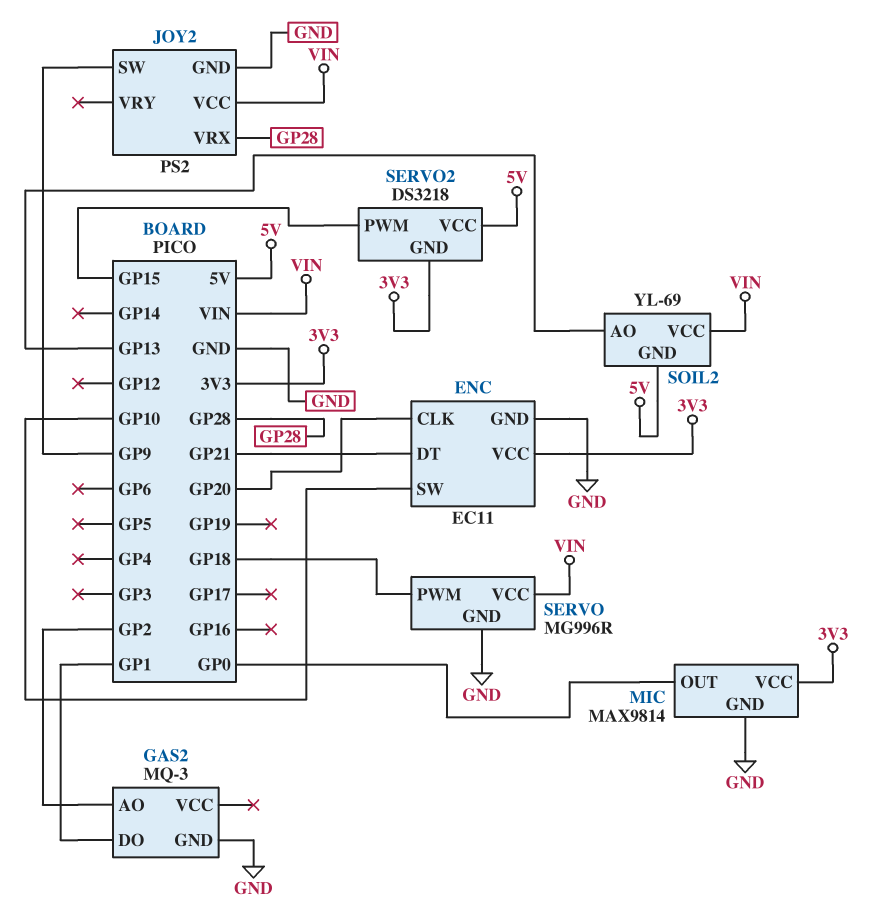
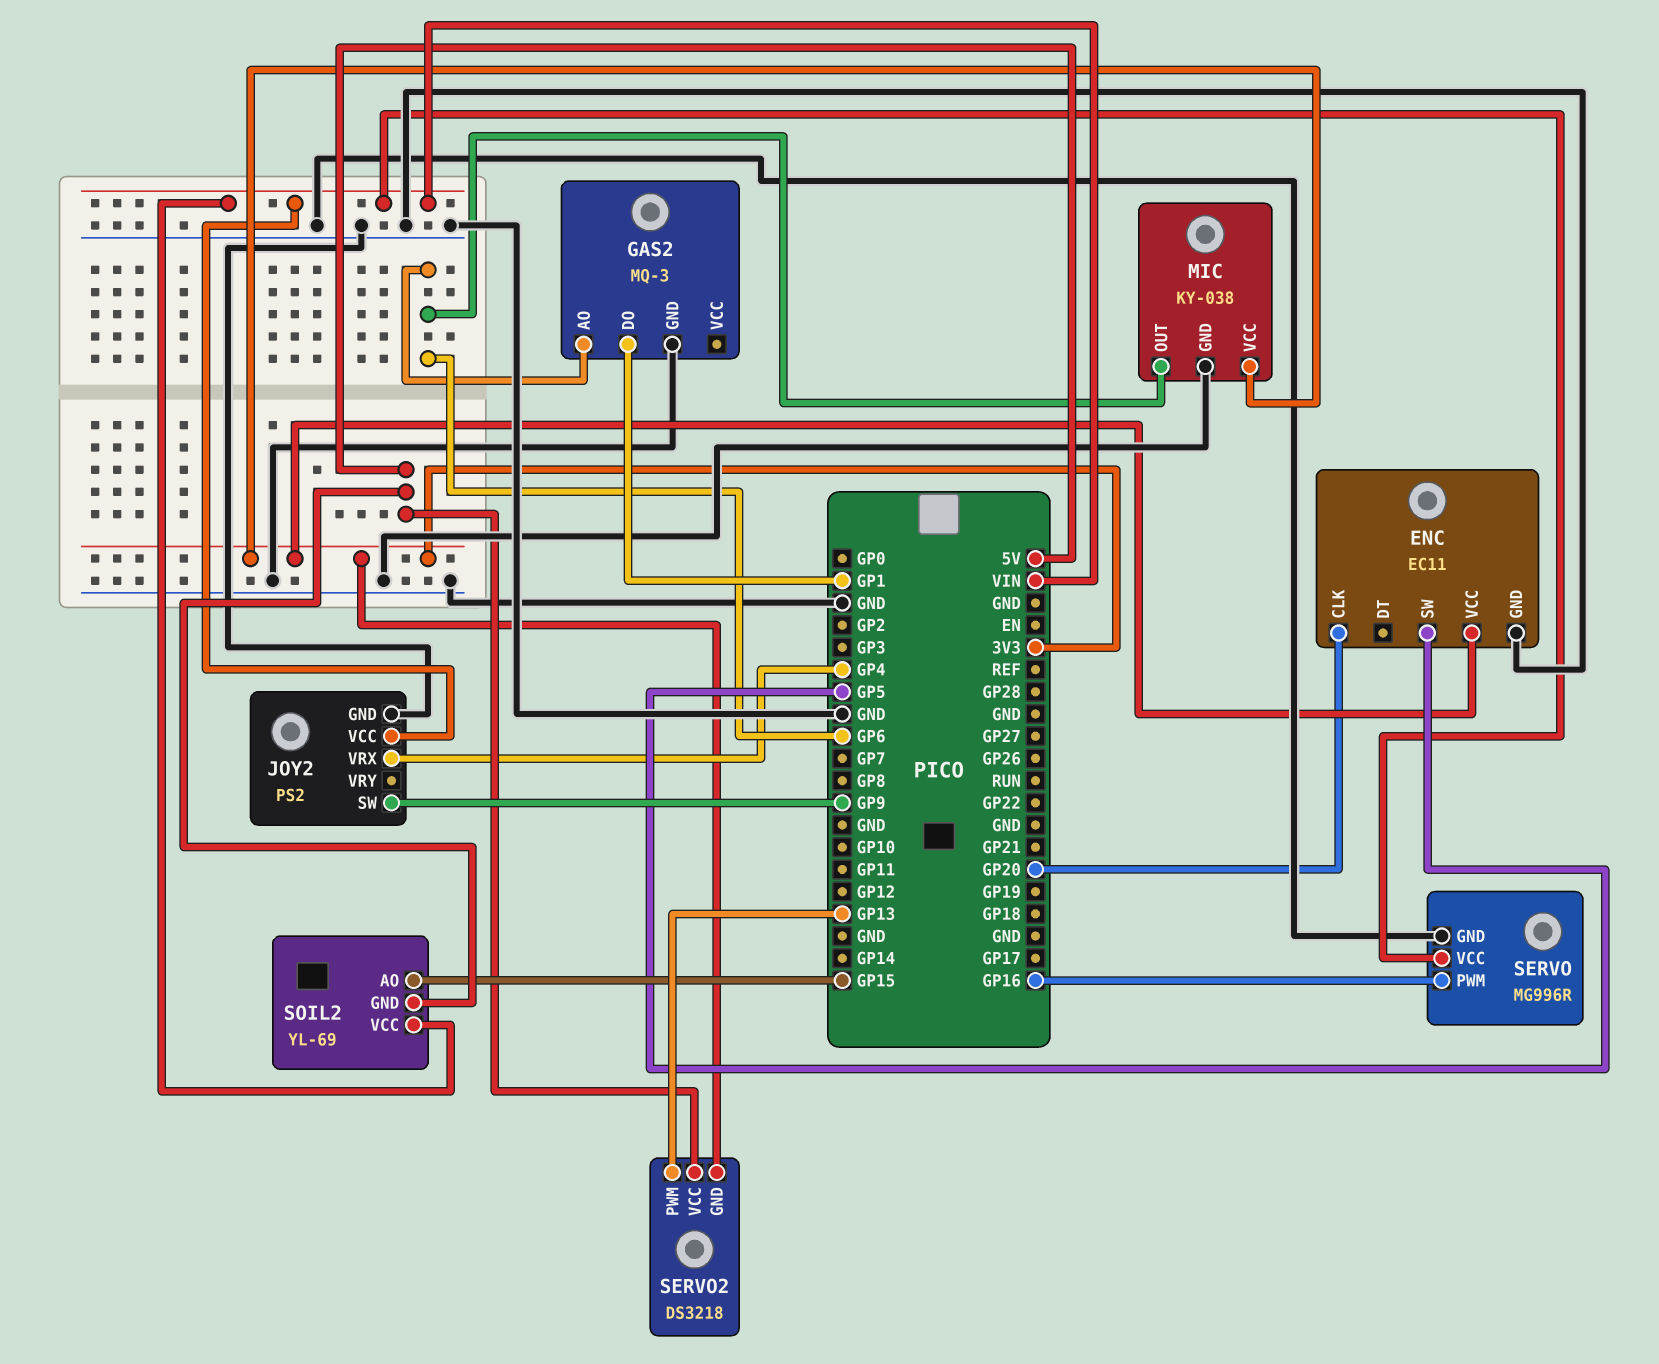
ENC pin DT: GP21 -> none
ENC pin SW: GP10 -> GP5
GAS2 pin AO: GP2 -> GP6
JOY2 pin VRX: GP28 -> GP4
MIC: MAX9814 -> KY-038
MIC pin OUT: GP0 -> GP6
SERVO pin PWM: GP18 -> GP16
SERVO2 pin PWM: GP15 -> GP13
SOIL2 pin AO: GP13 -> GP15

